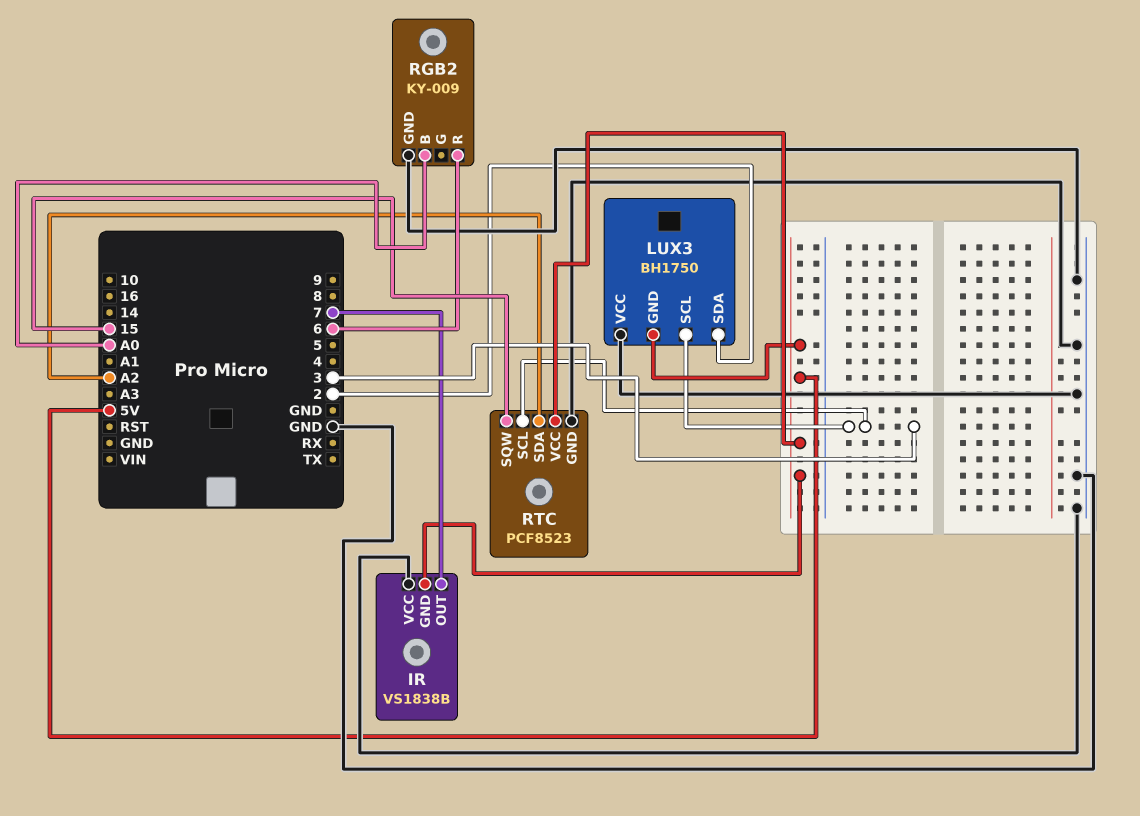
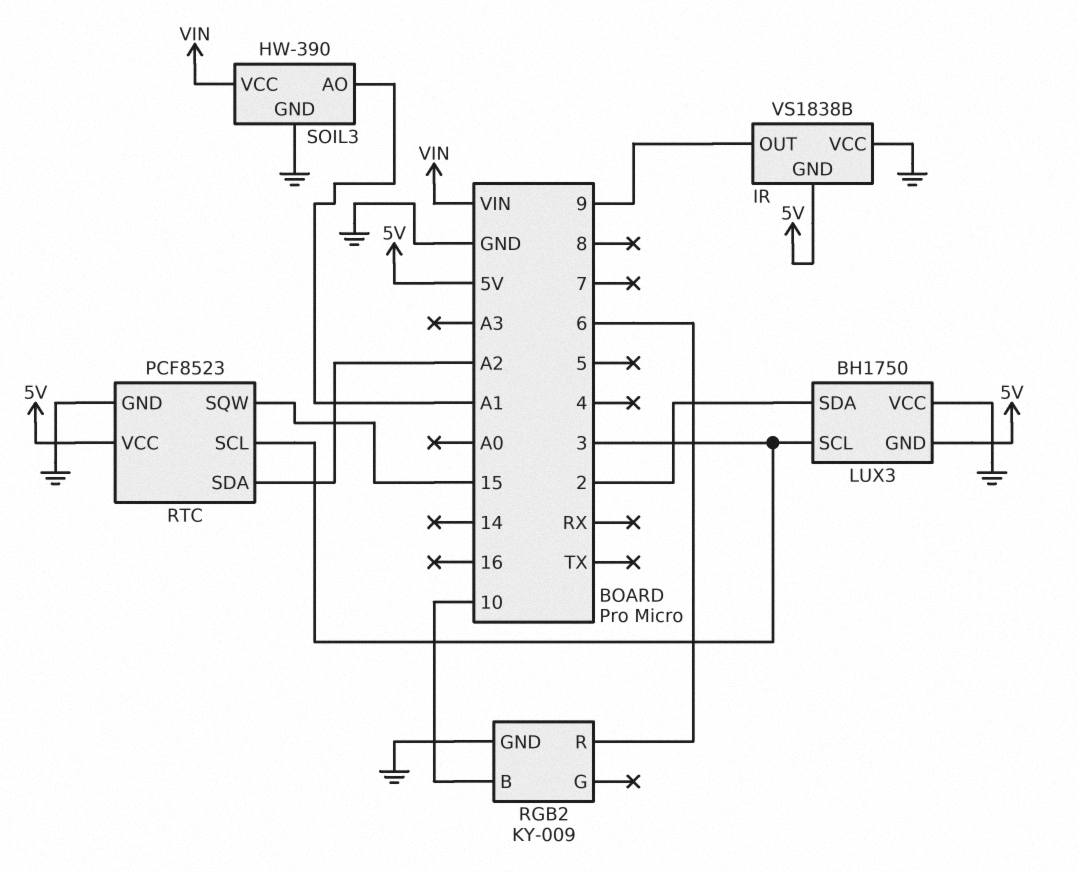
IR pin OUT: 7 -> 9
RGB2 pin B: A0 -> 10
SOIL3: none -> HW-390
SOIL3 pin AO: none -> A1
SOIL3 pin GND: none -> GND
SOIL3 pin VCC: none -> VIN

